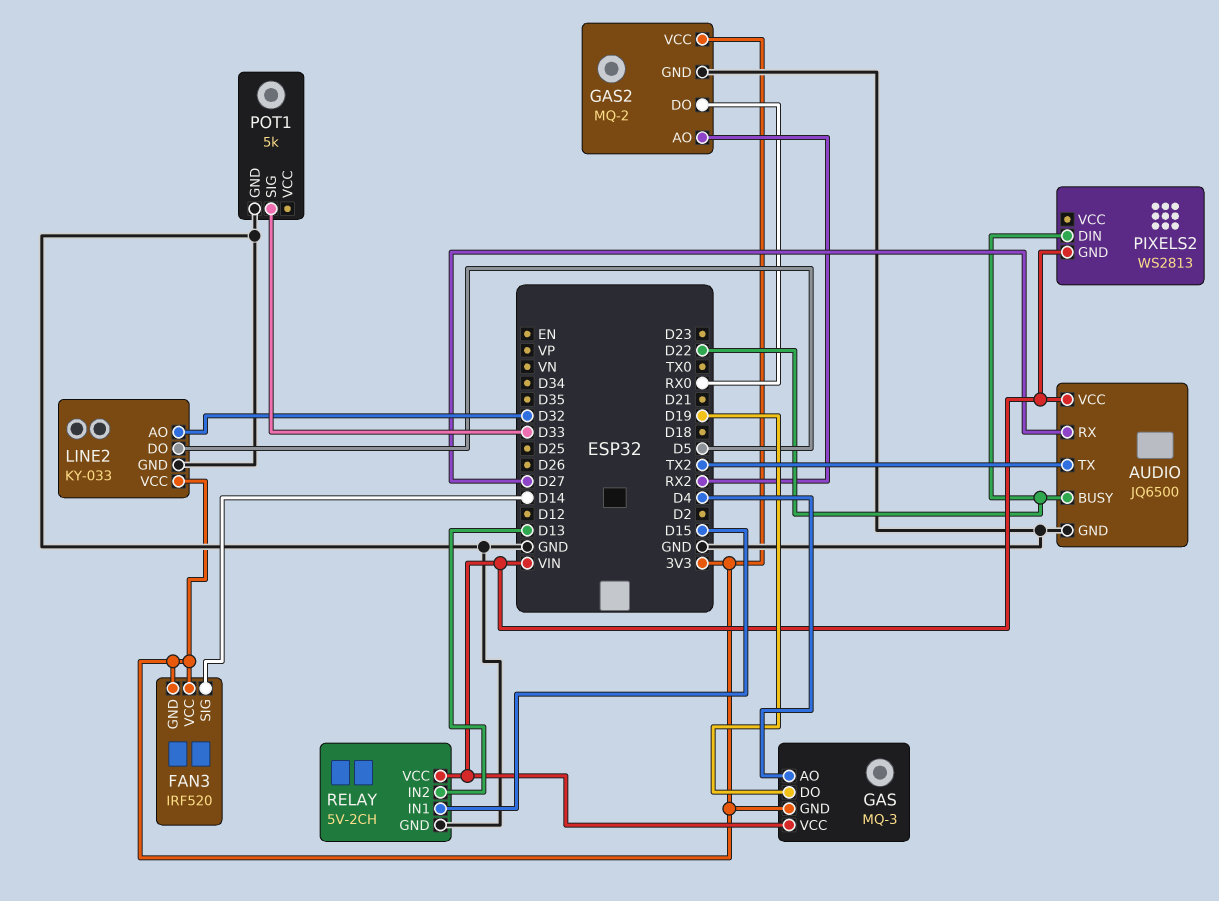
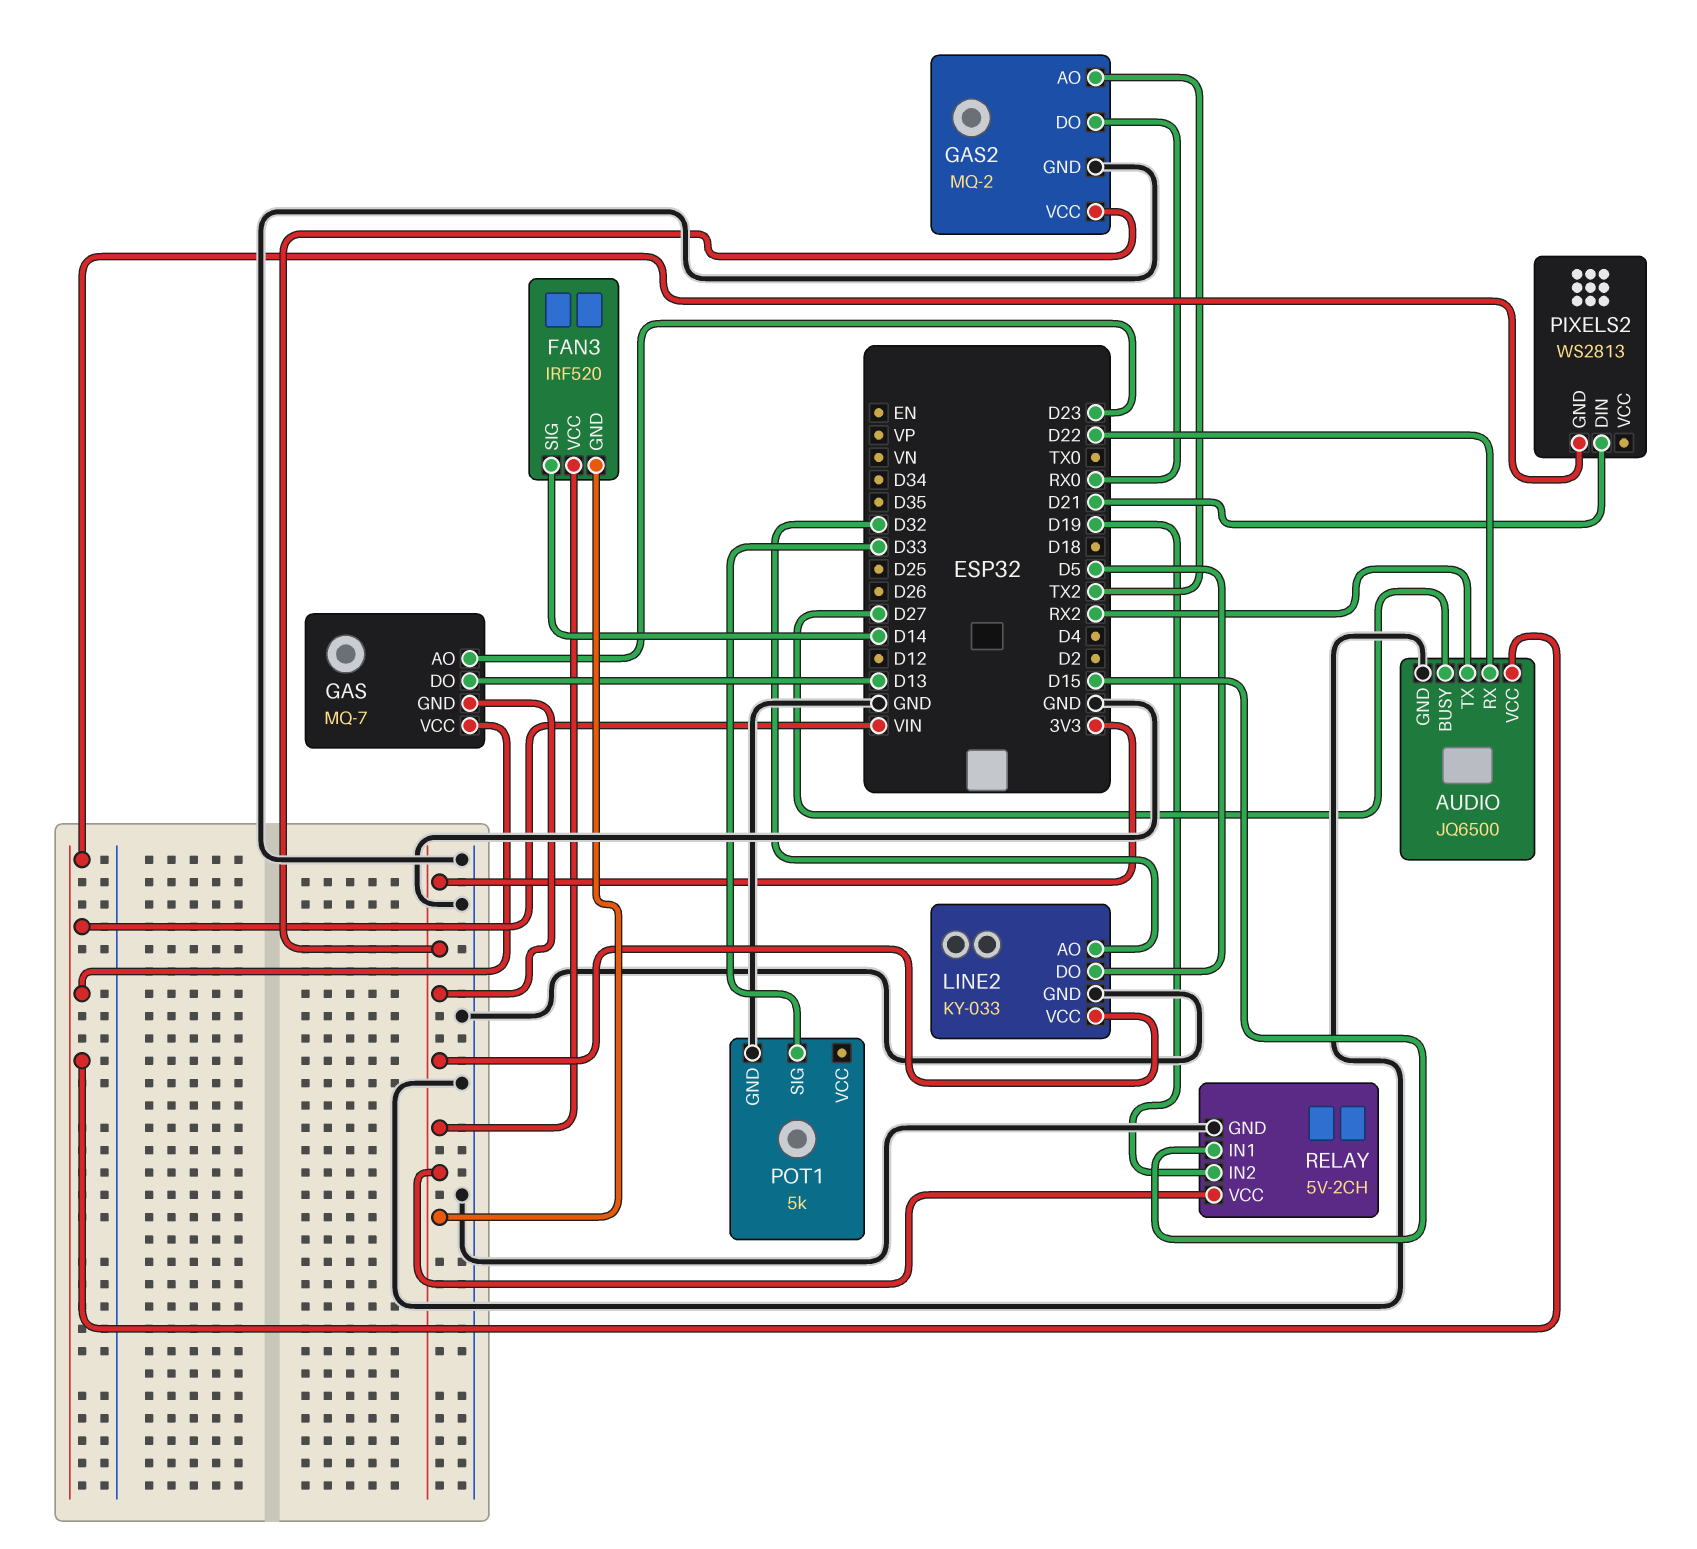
AUDIO pin BUSY: D22 -> D27
AUDIO pin RX: D27 -> D22
AUDIO pin TX: TX2 -> RX2
GAS: MQ-3 -> MQ-7
GAS pin AO: D4 -> D23
GAS pin DO: D19 -> D13
GAS2 pin AO: RX2 -> TX2
PIXELS2 pin DIN: D22 -> D21
RELAY pin IN2: D13 -> D19
RELAY pin VCC: VIN -> 3V3

